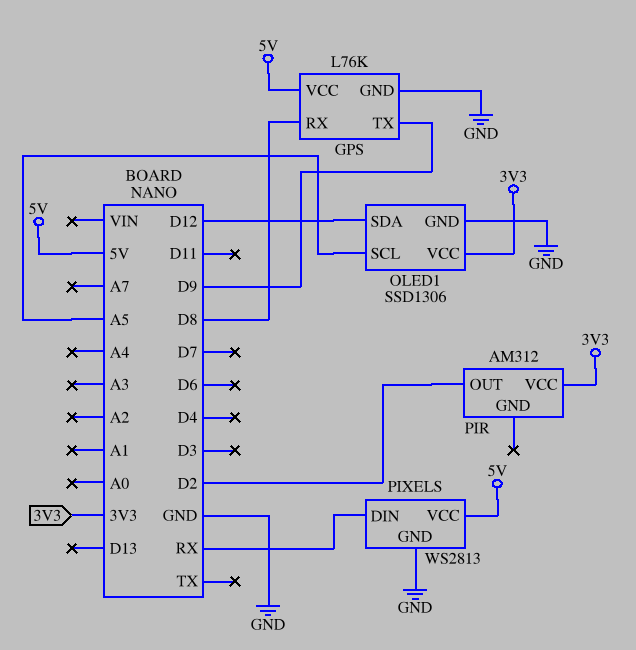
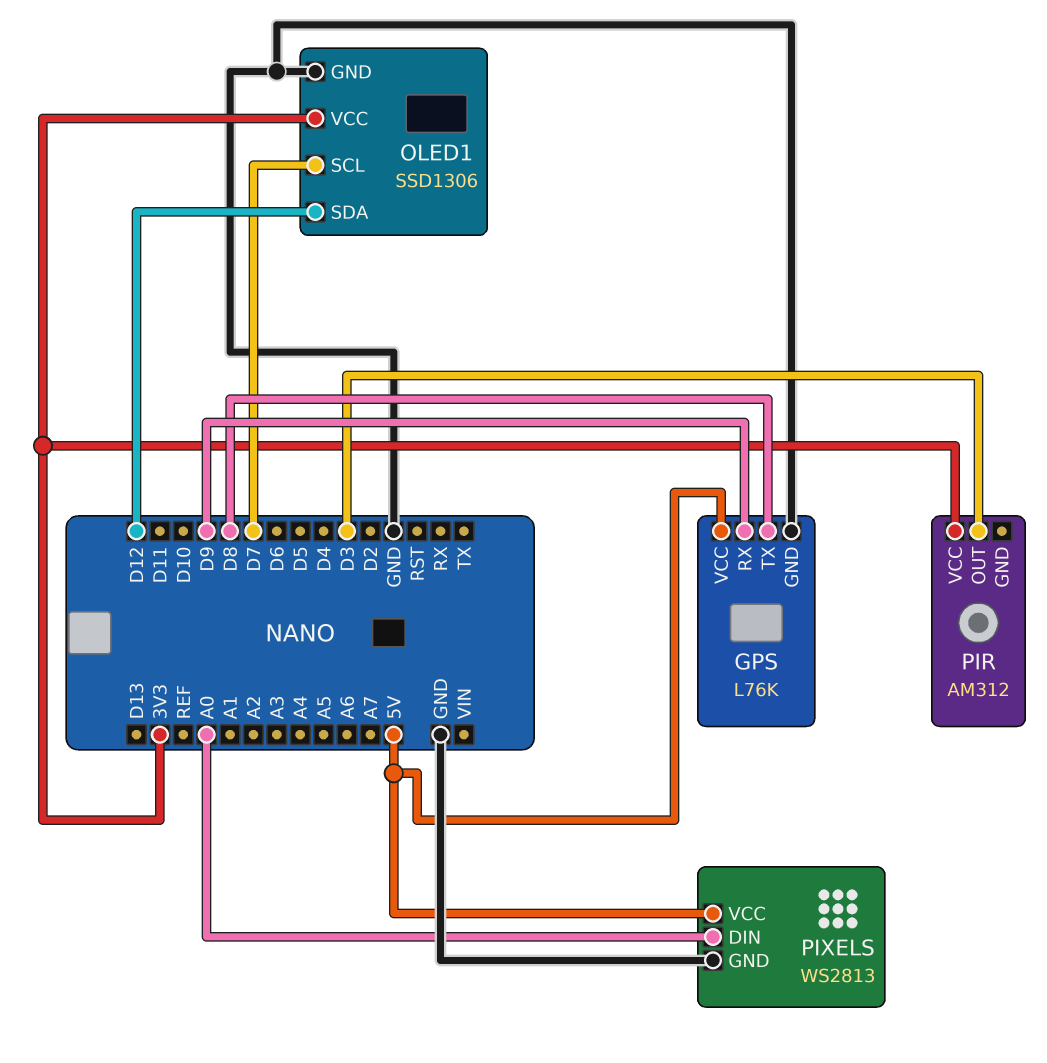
GPS pin RX: D8 -> D9
GPS pin TX: D9 -> D8
OLED1 pin SCL: A5 -> D7
PIR pin OUT: D2 -> D3
PIXELS pin DIN: RX -> A0

